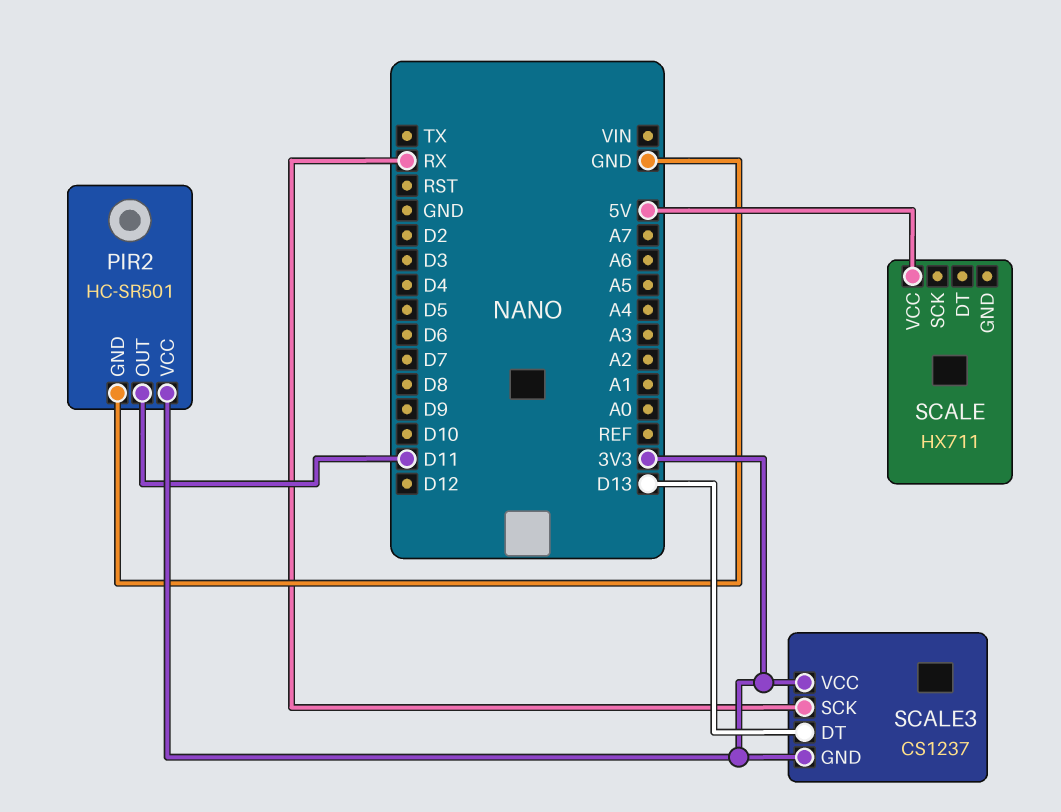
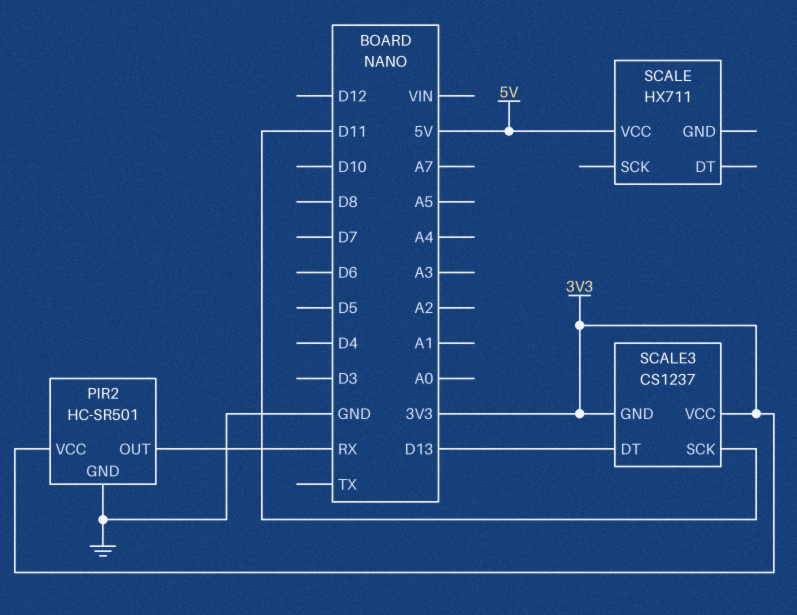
PIR2 pin OUT: D11 -> RX
SCALE3 pin SCK: RX -> D11

